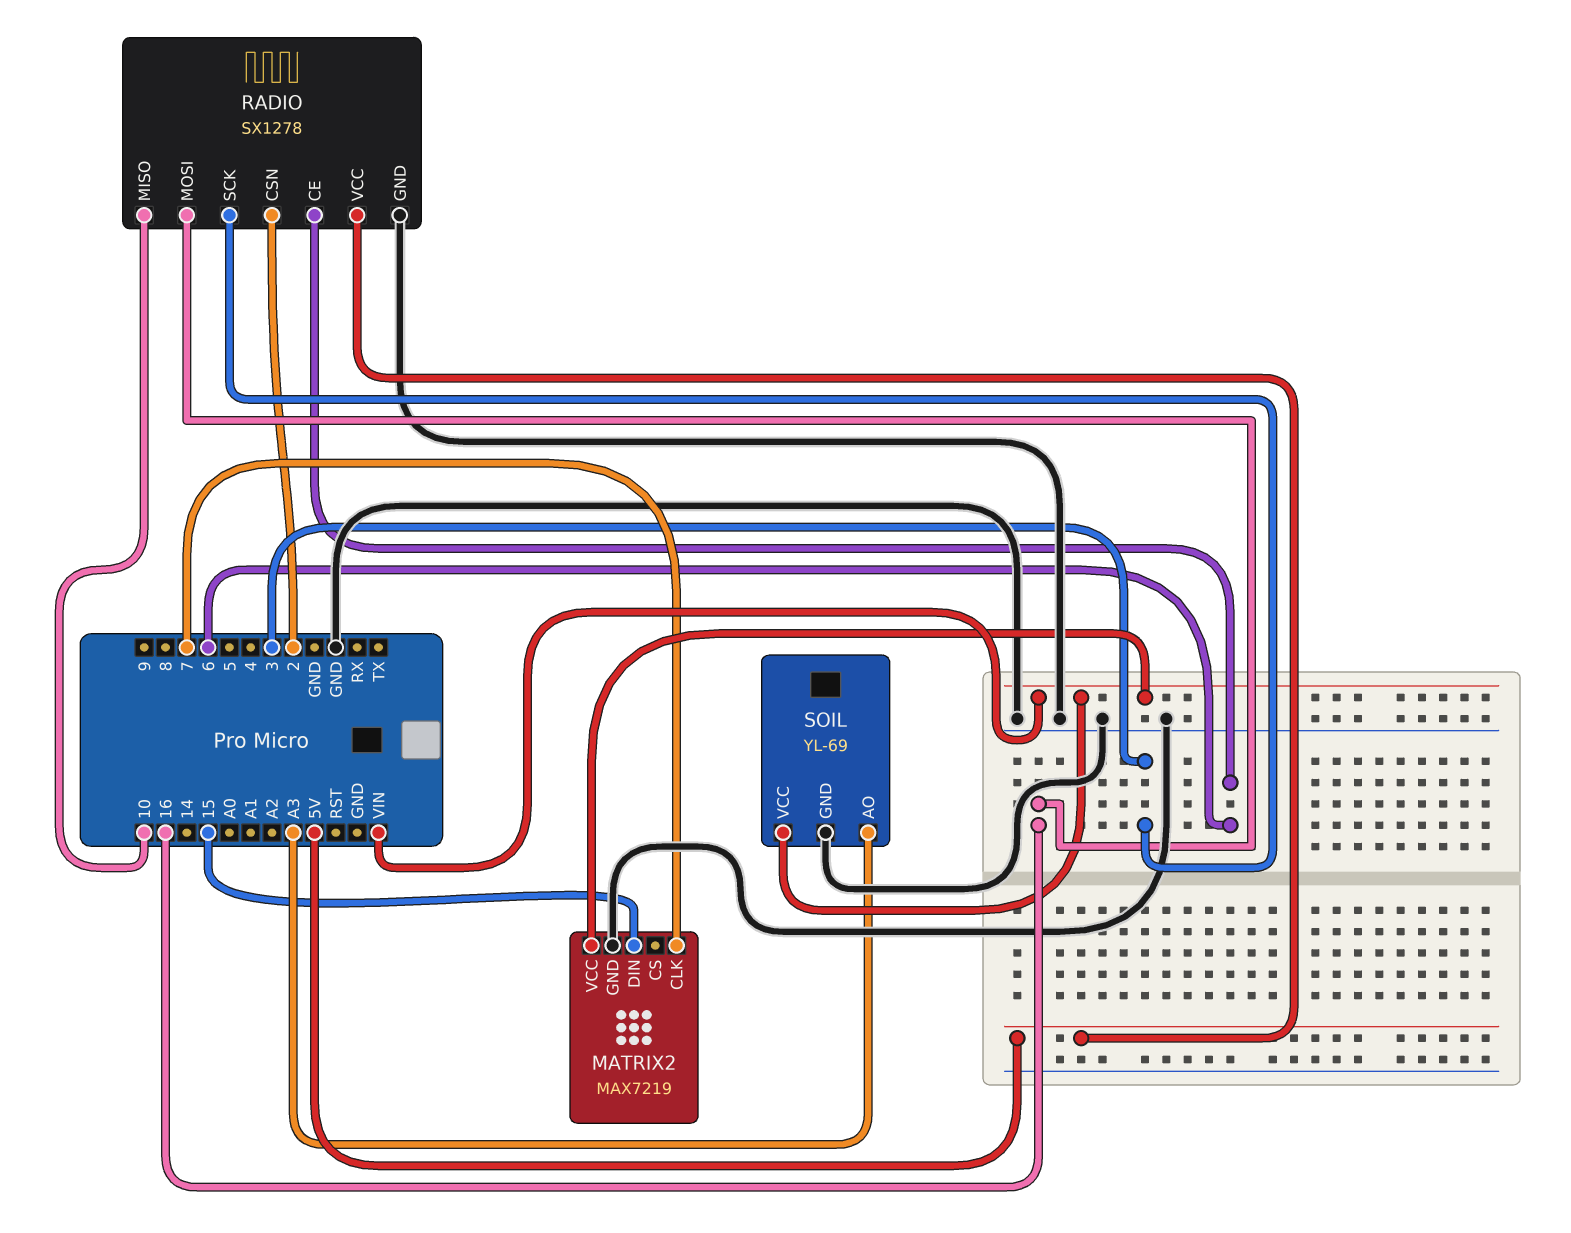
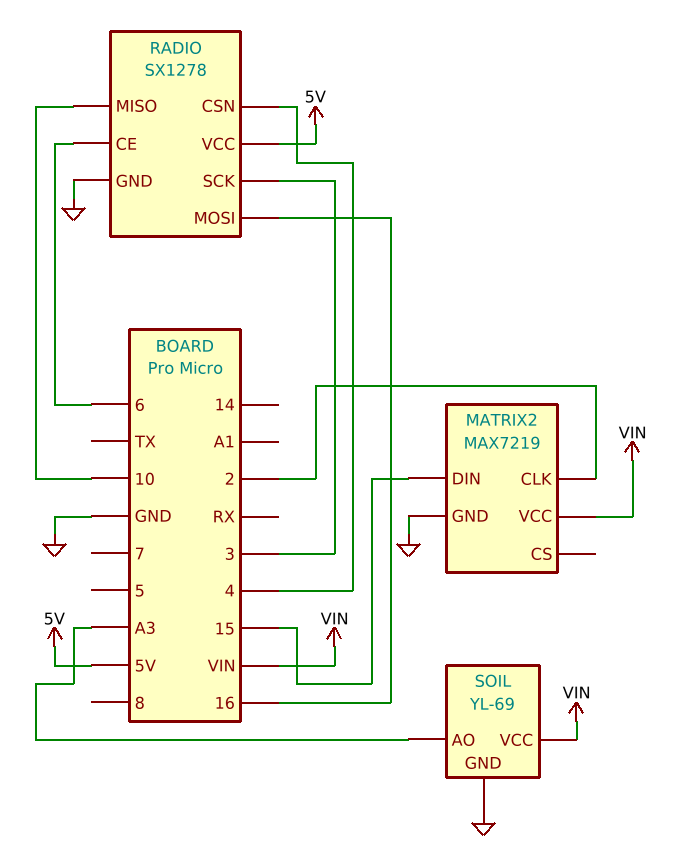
MATRIX2 pin CLK: 7 -> 2
RADIO pin CSN: 2 -> 4

